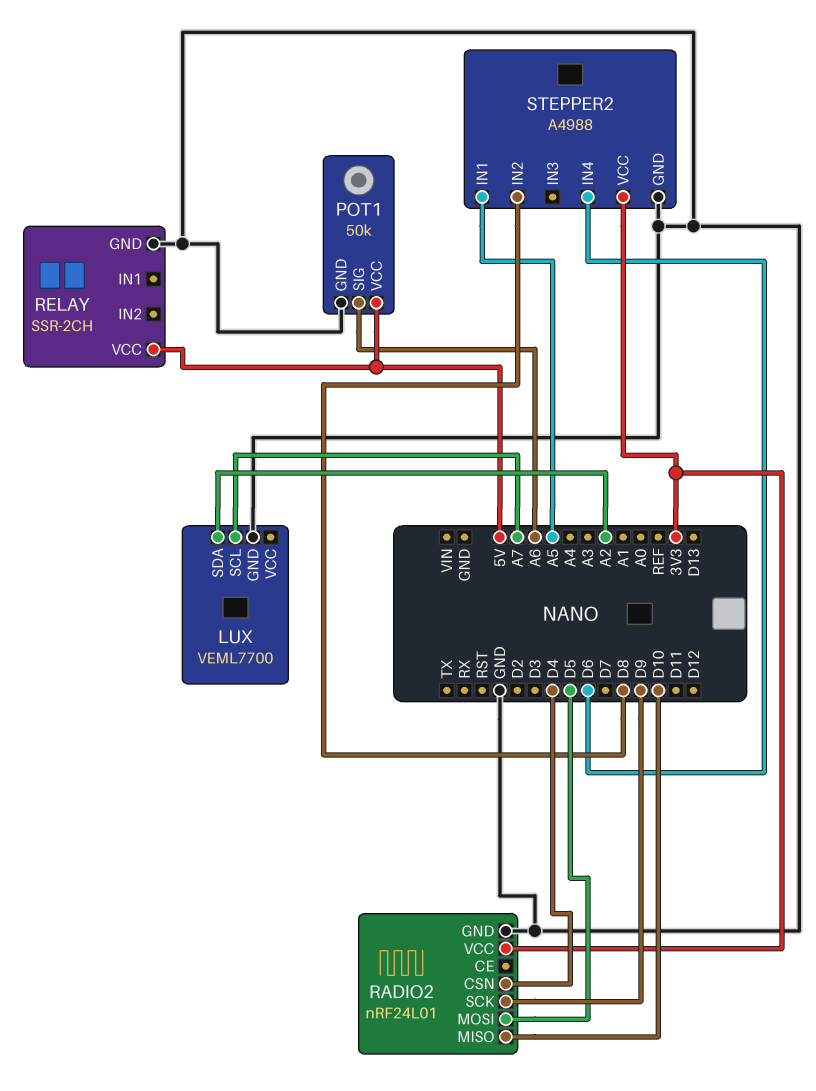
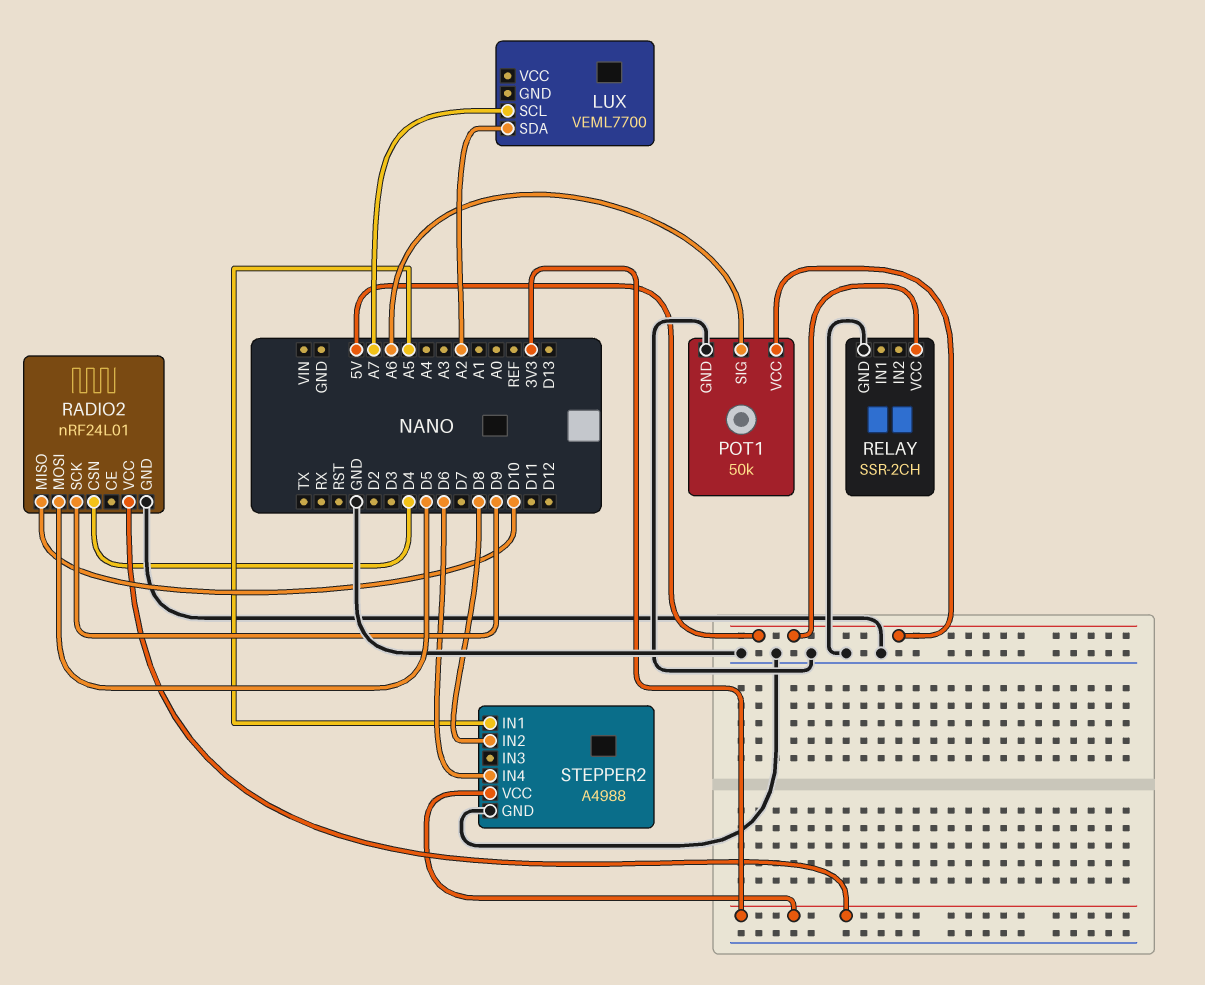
LUX pin GND: GND -> none

